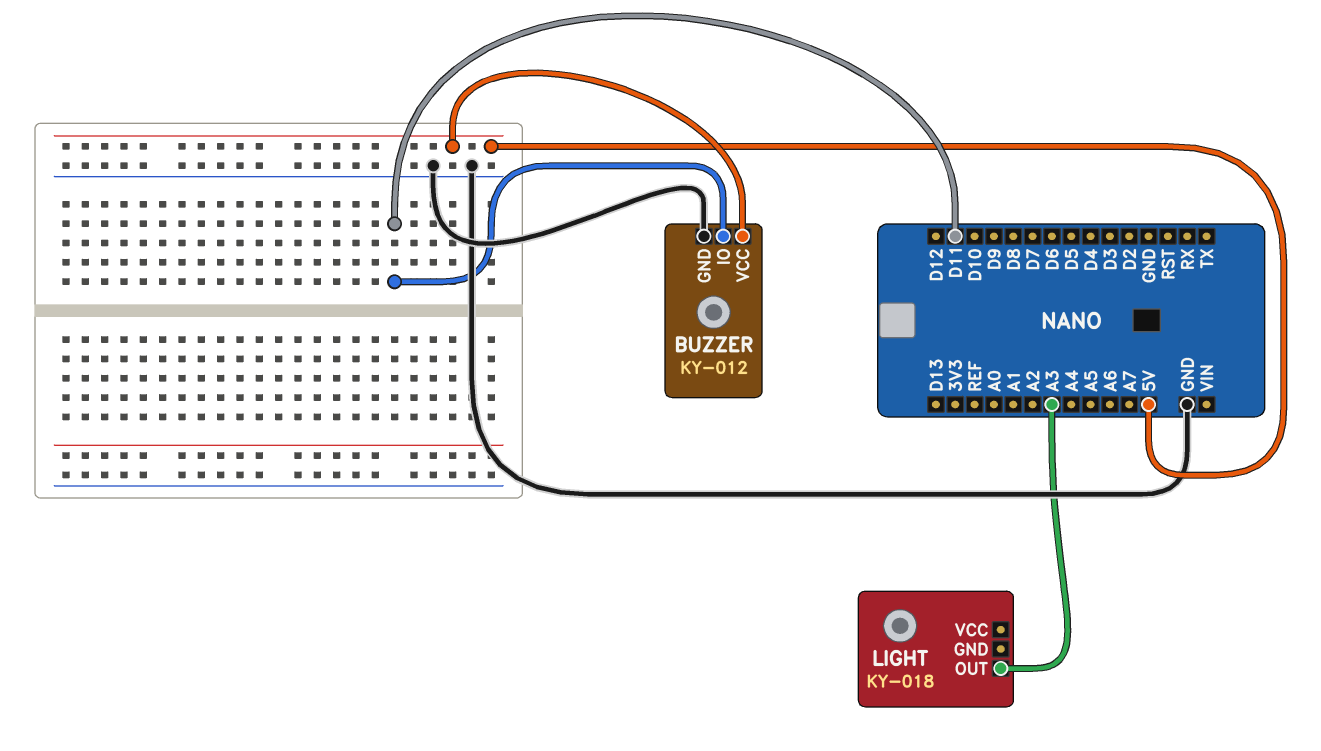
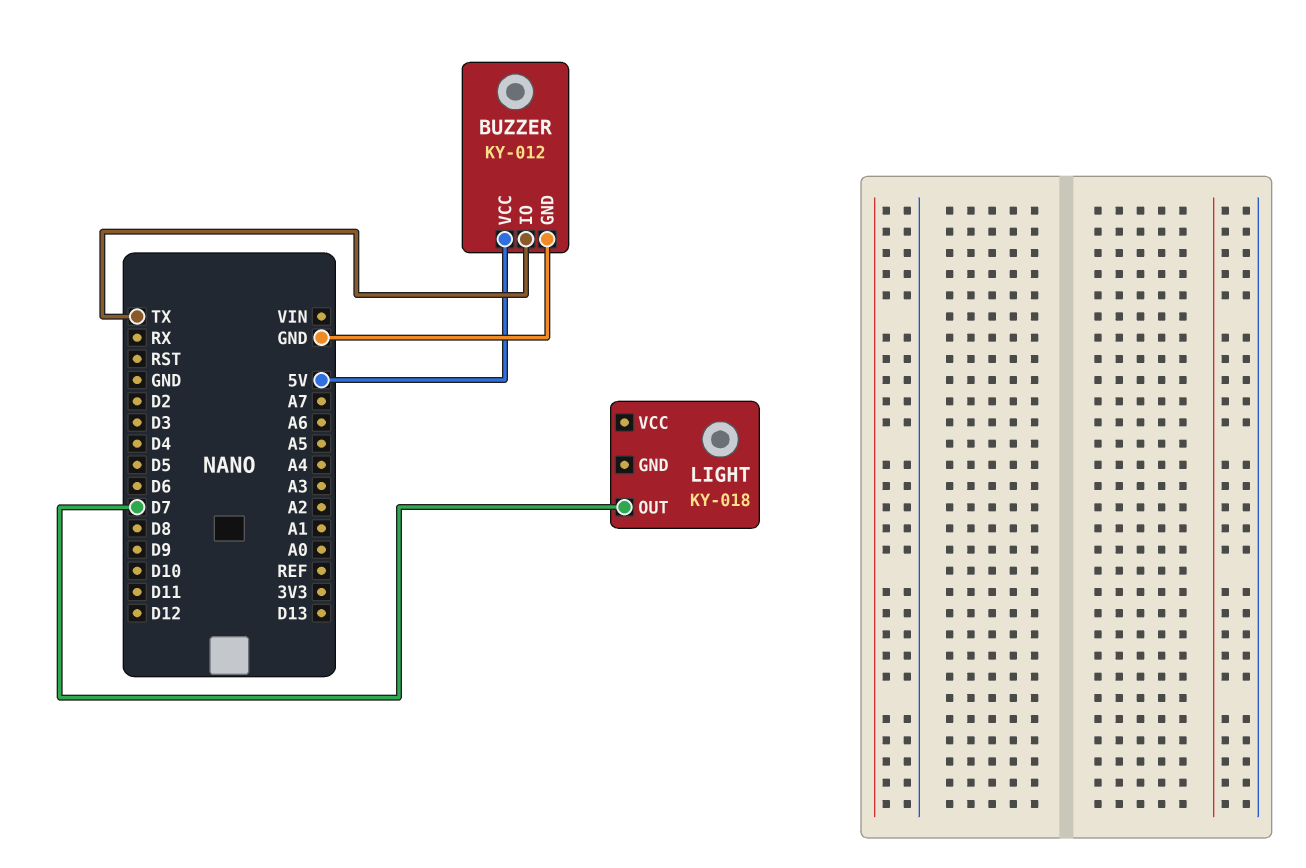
BUZZER pin IO: D11 -> TX
LIGHT pin OUT: A3 -> D7

